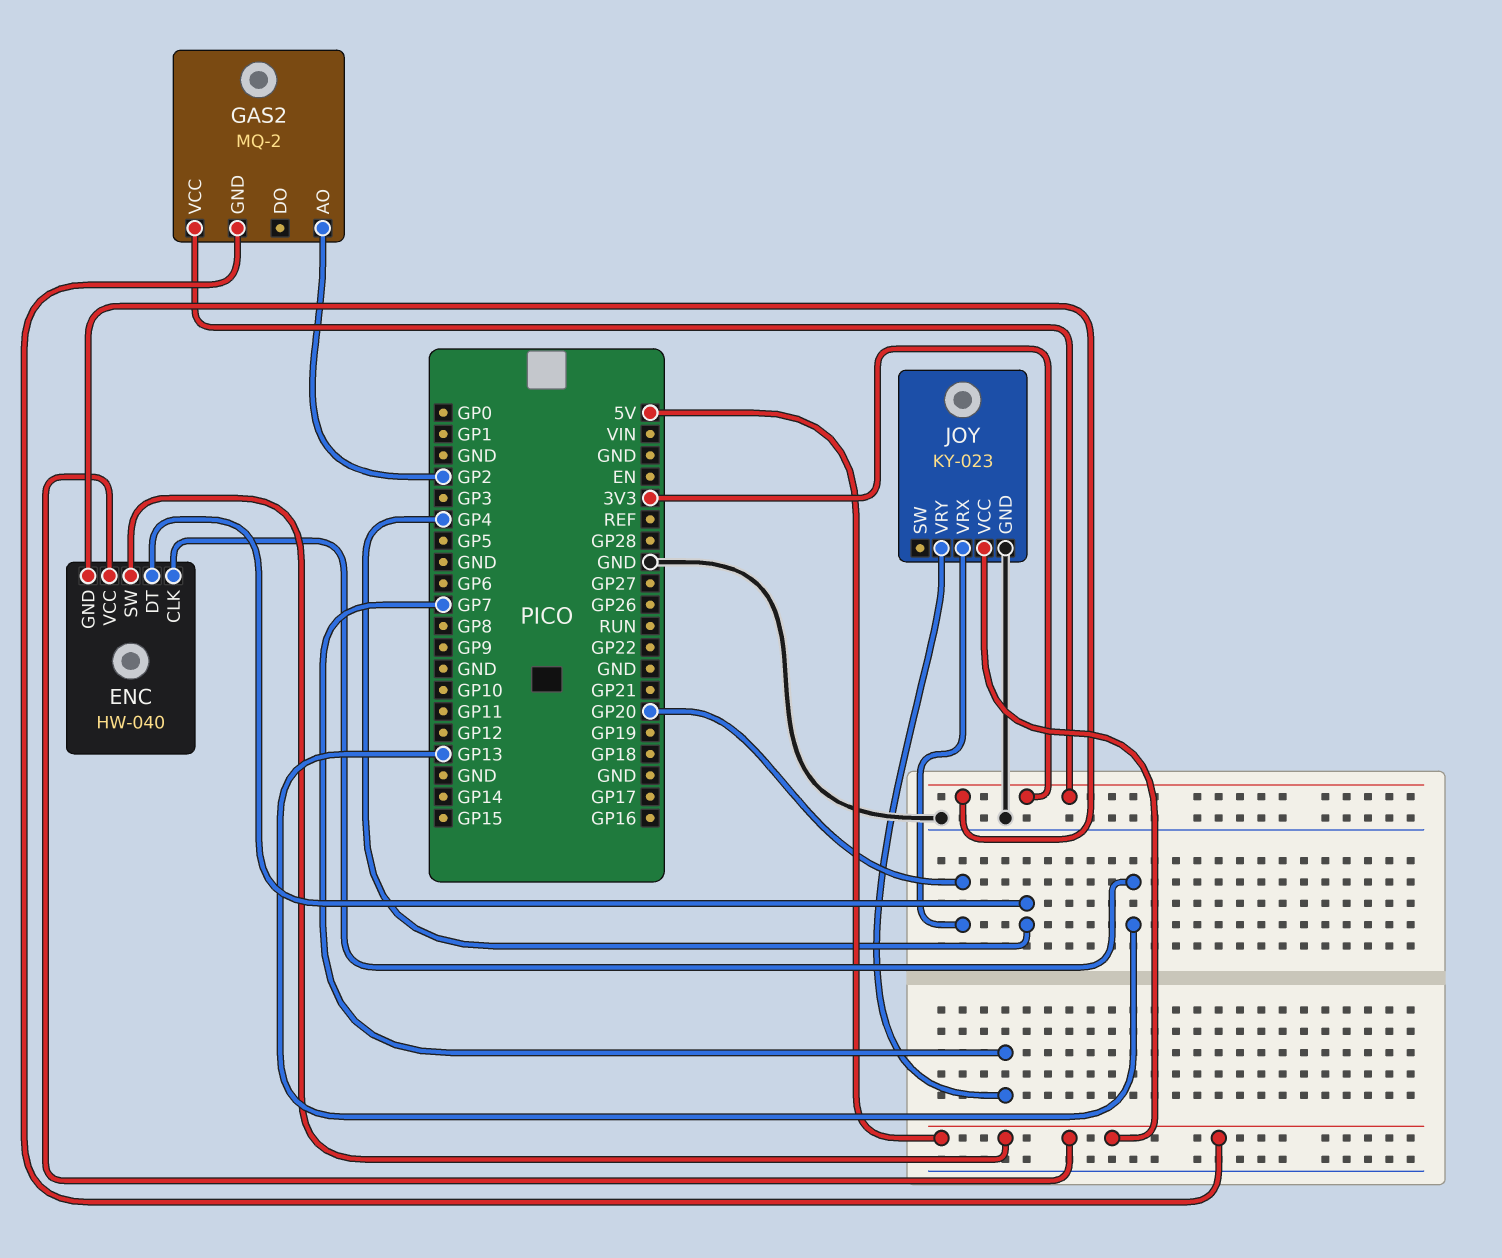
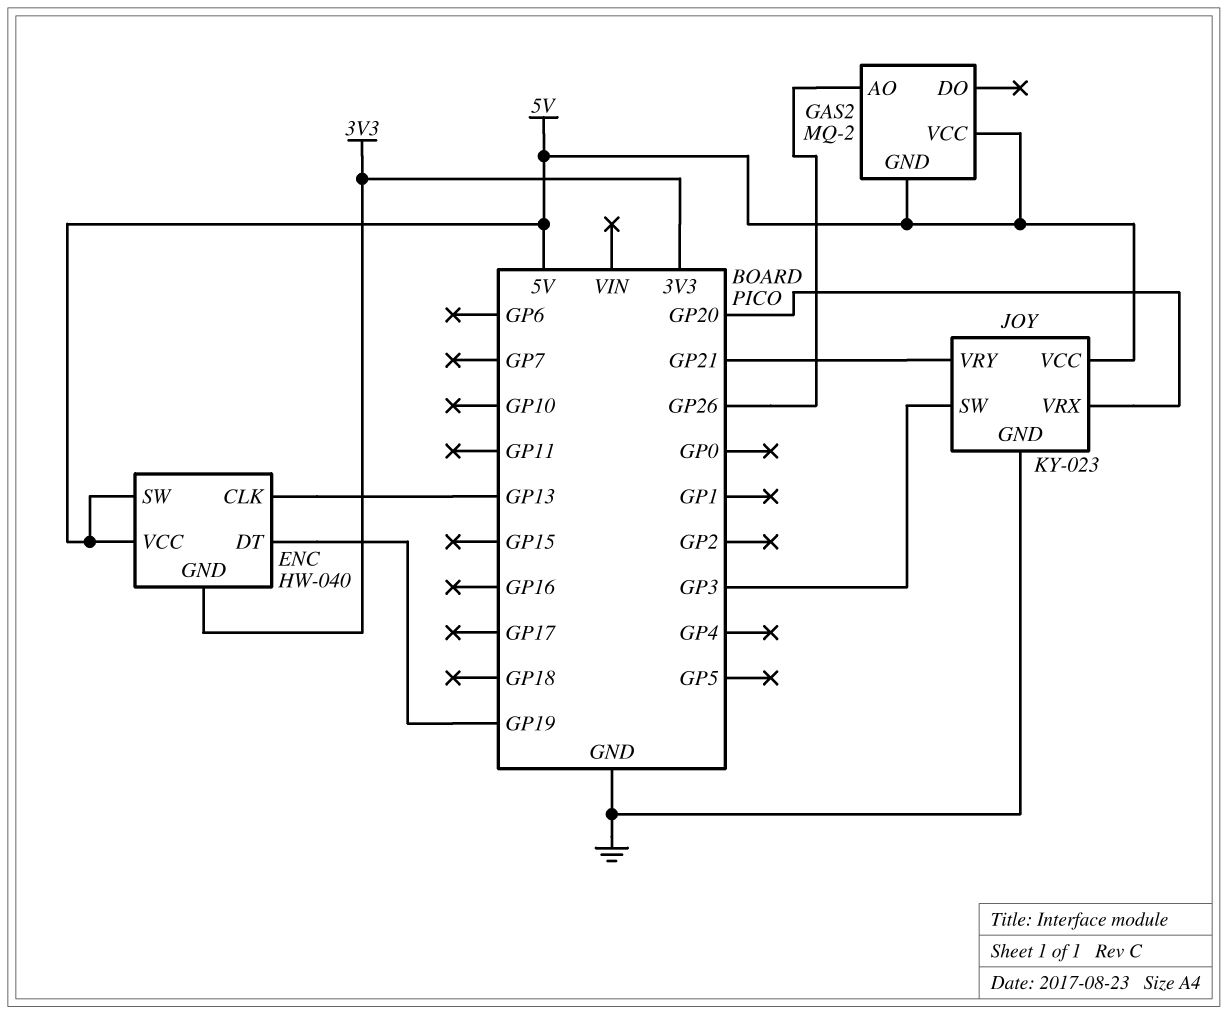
ENC pin DT: GP4 -> GP19
GAS2 pin AO: GP2 -> GP26
GAS2 pin VCC: 3V3 -> 5V
JOY pin SW: none -> GP3
JOY pin VRY: GP7 -> GP21

